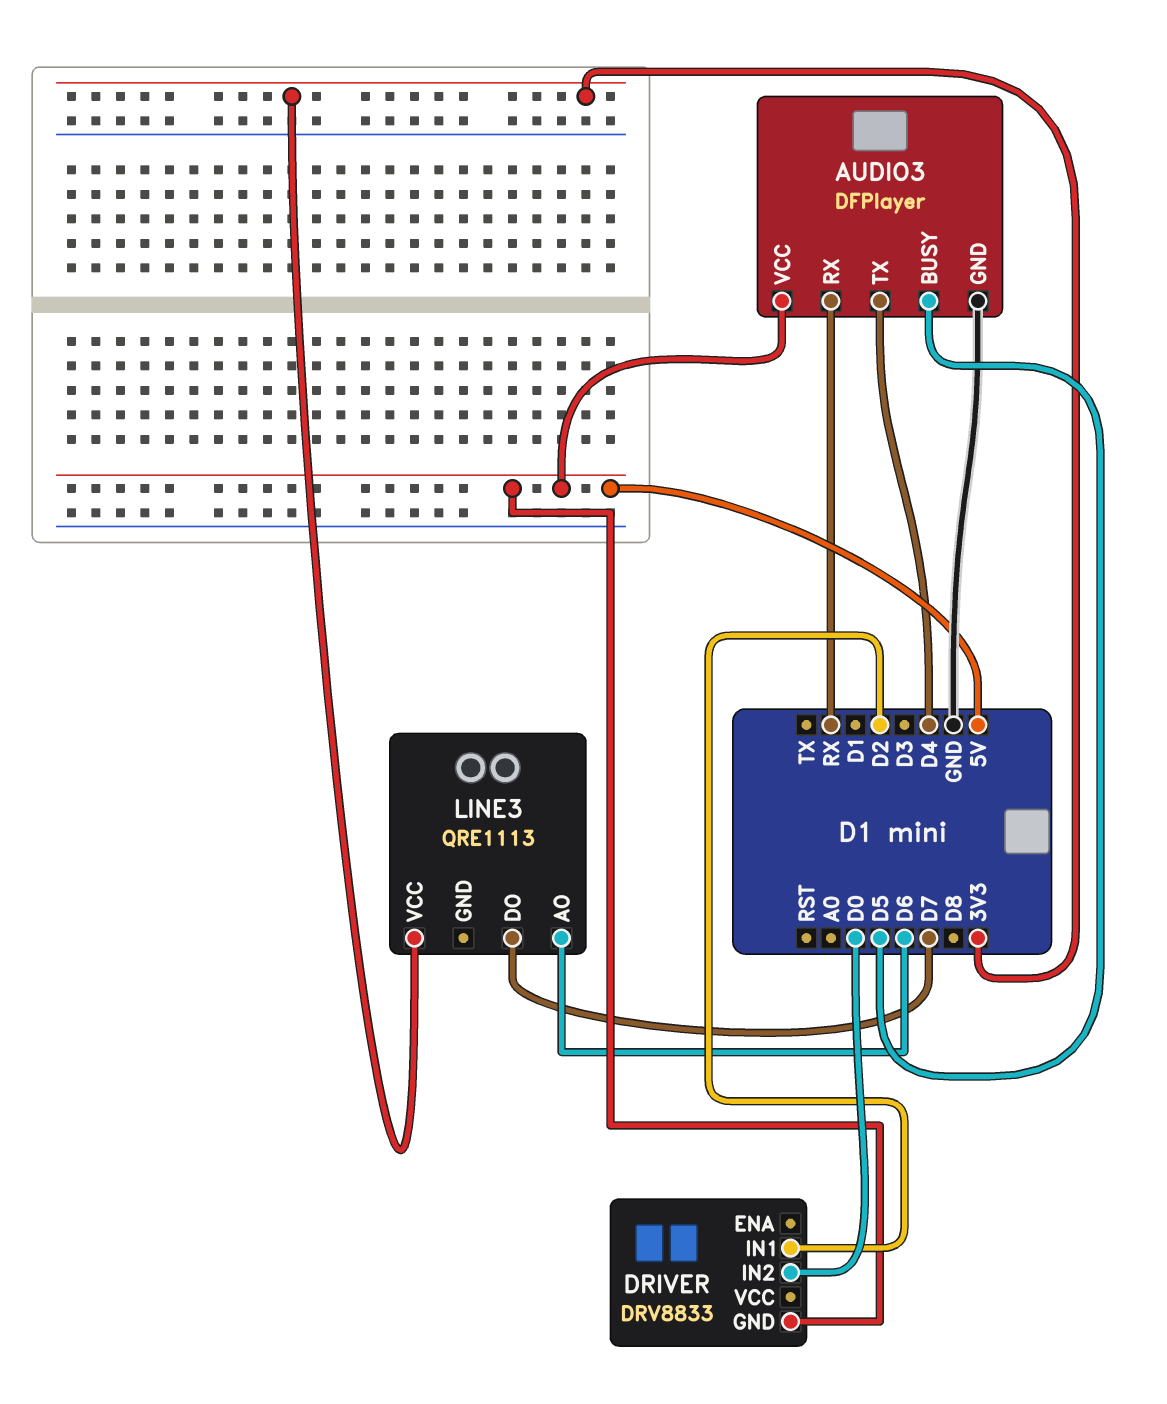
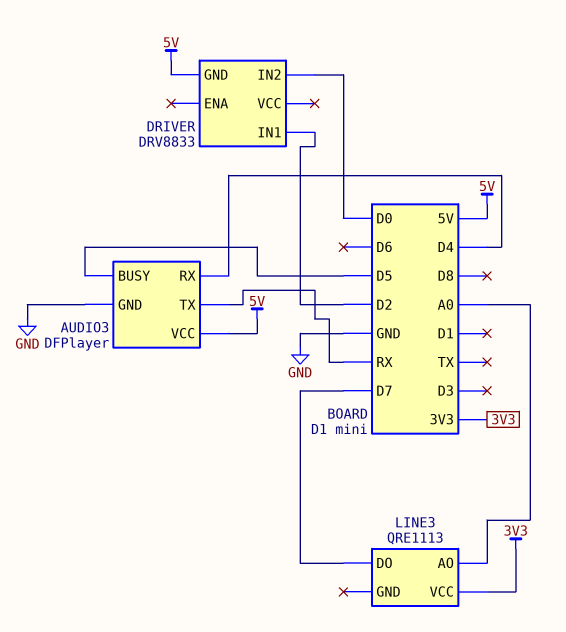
AUDIO3 pin RX: RX -> D4
AUDIO3 pin TX: D4 -> RX
LINE3 pin AO: D6 -> A0

